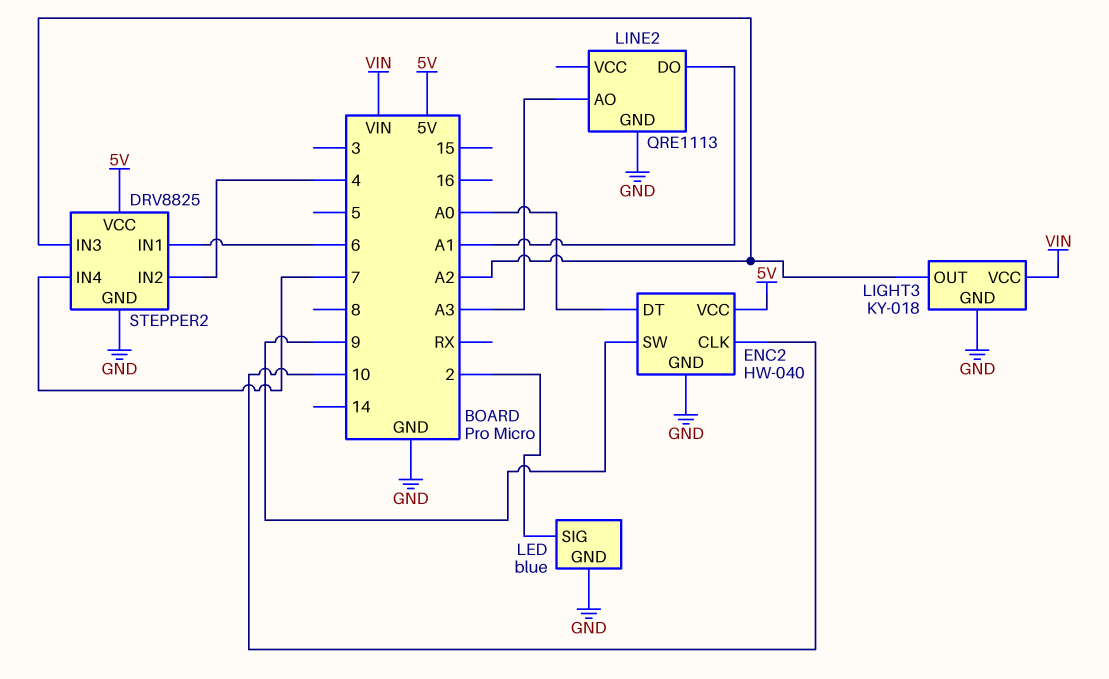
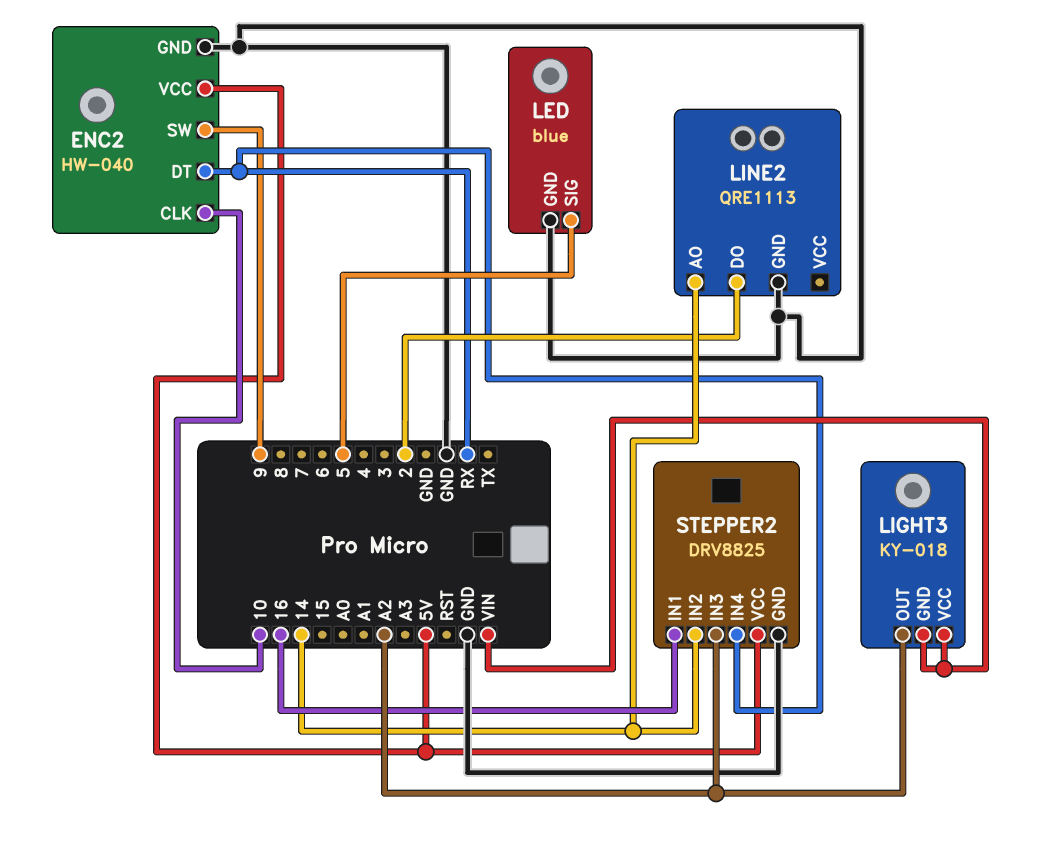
ENC2 pin DT: A0 -> RX
LED pin SIG: 2 -> 5
LIGHT3 pin GND: GND -> VIN
LINE2 pin AO: A3 -> 14
LINE2 pin DO: A1 -> 2
STEPPER2 pin IN1: 6 -> 16
STEPPER2 pin IN2: 4 -> 14
STEPPER2 pin IN4: 7 -> RX

